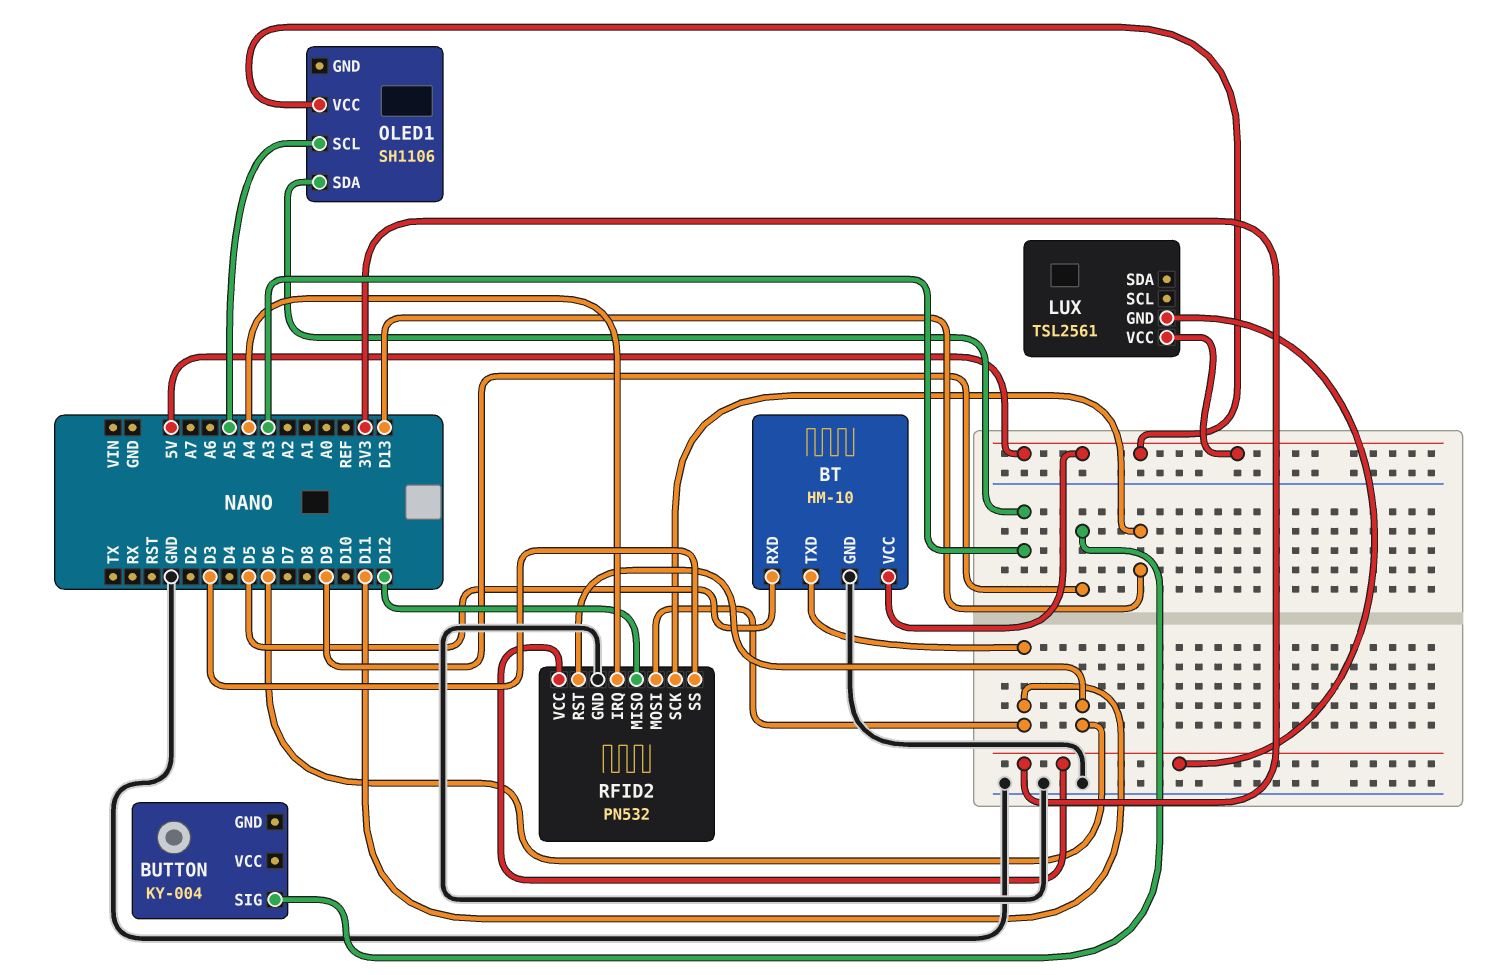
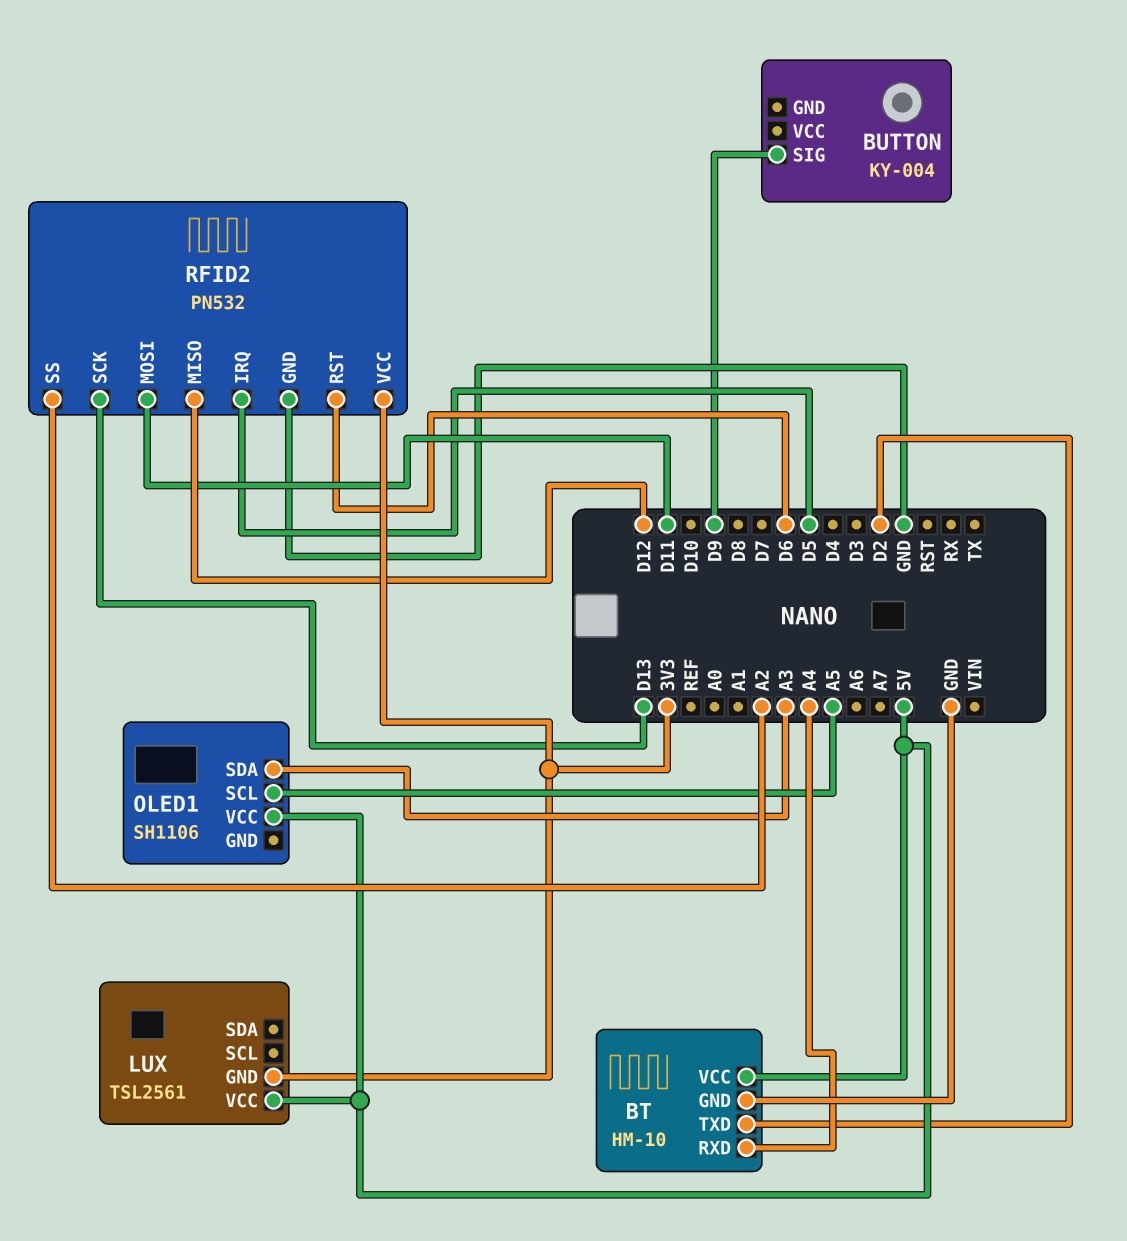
BT pin RXD: D5 -> A4
BT pin TXD: D11 -> D2
RFID2 pin IRQ: A4 -> D5
RFID2 pin SS: D3 -> A2

